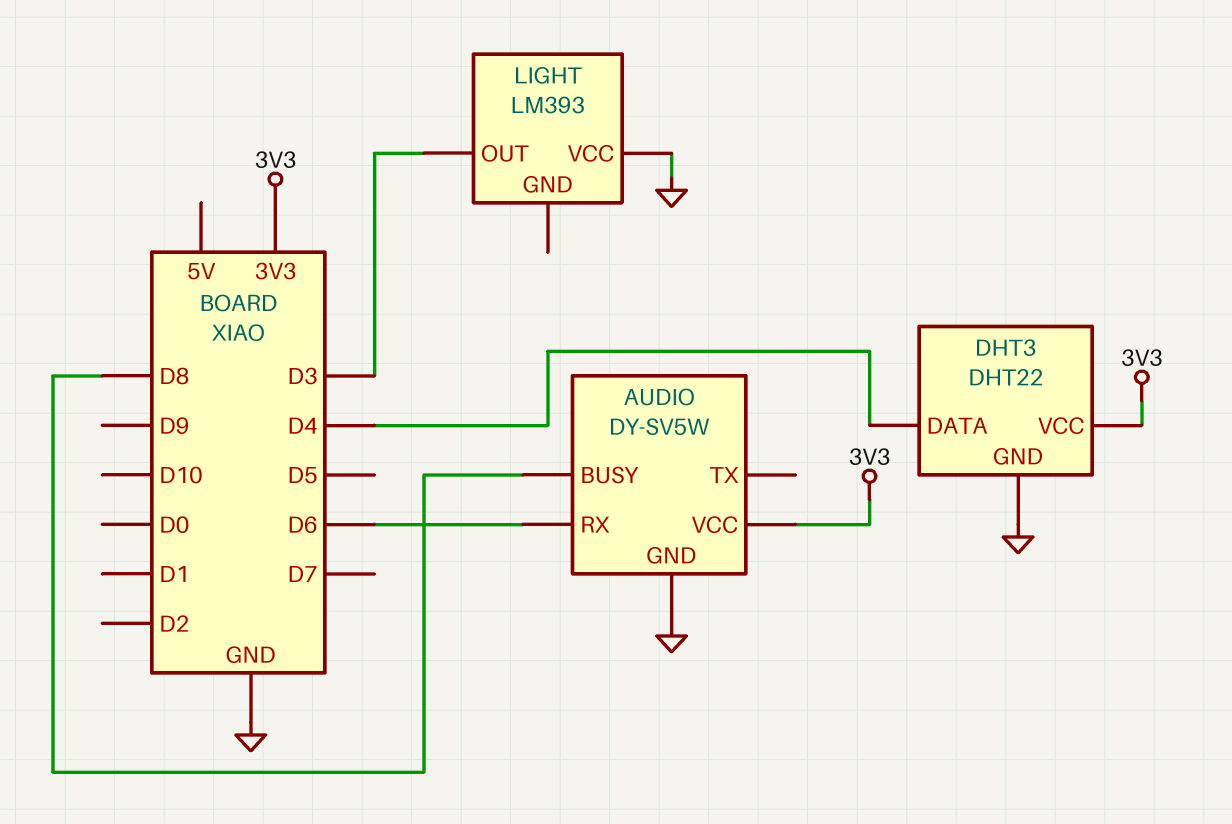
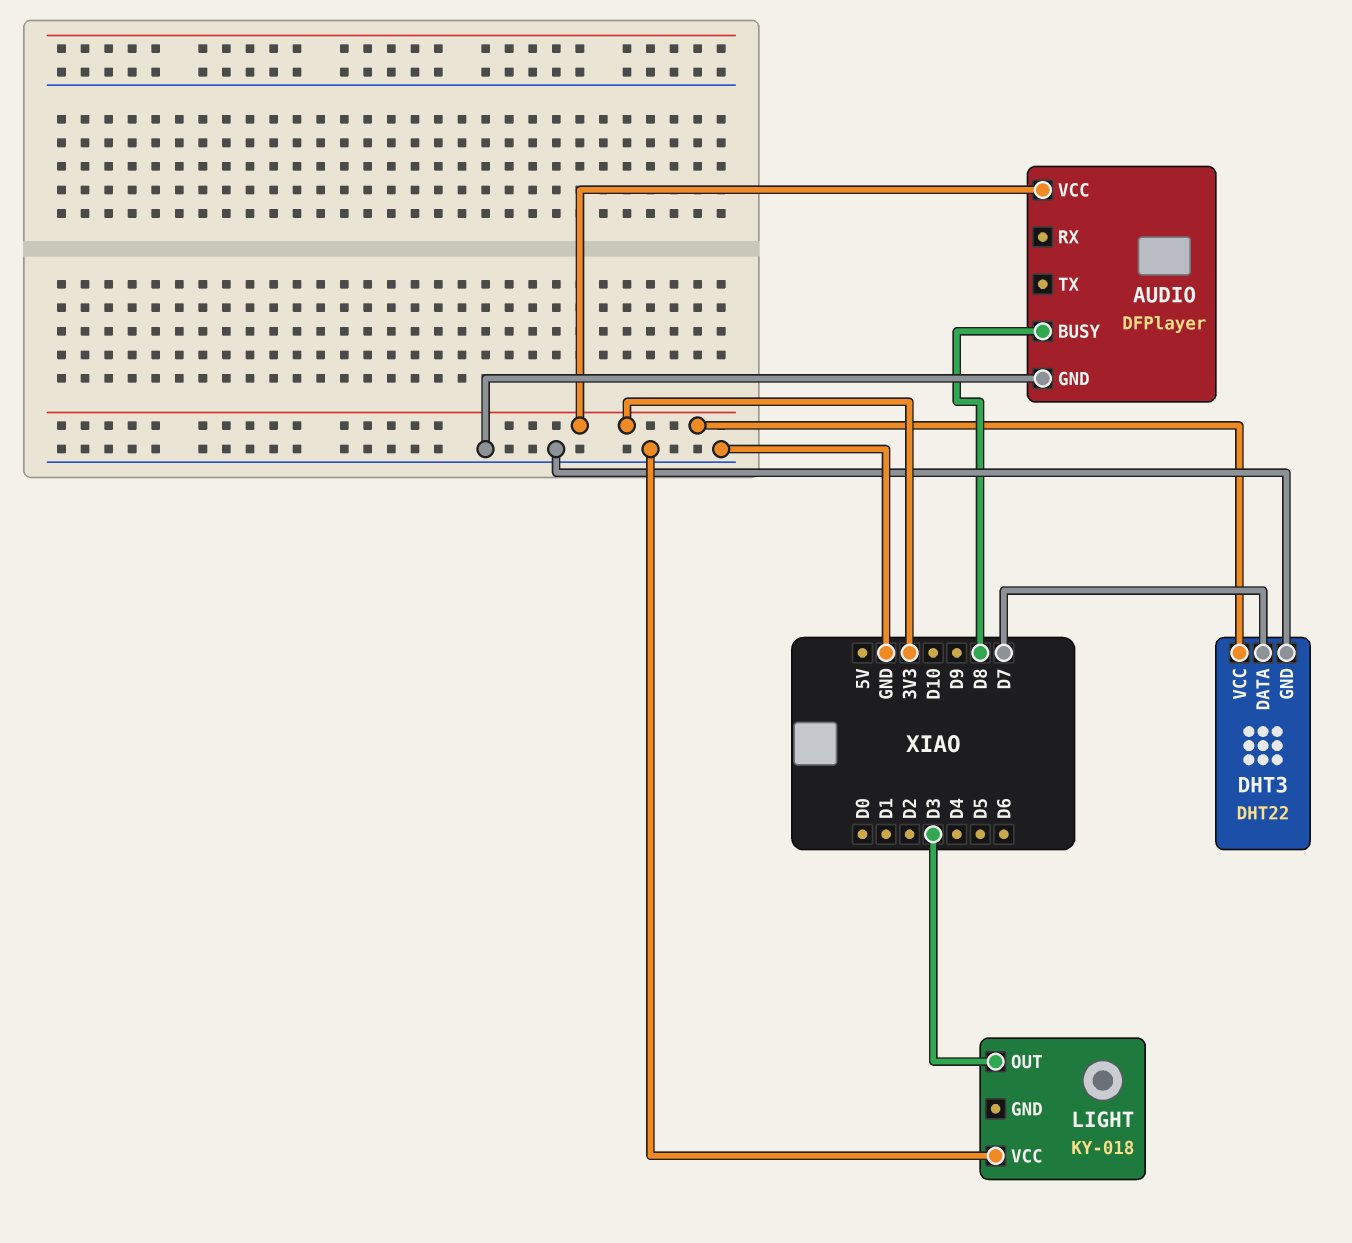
AUDIO: DY-SV5W -> DFPlayer
AUDIO pin RX: D6 -> none
DHT3 pin DATA: D4 -> D7
LIGHT: LM393 -> KY-018

